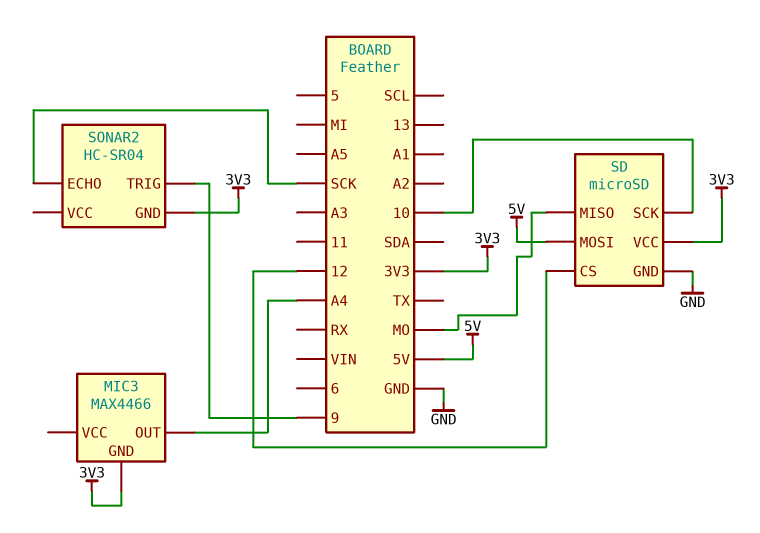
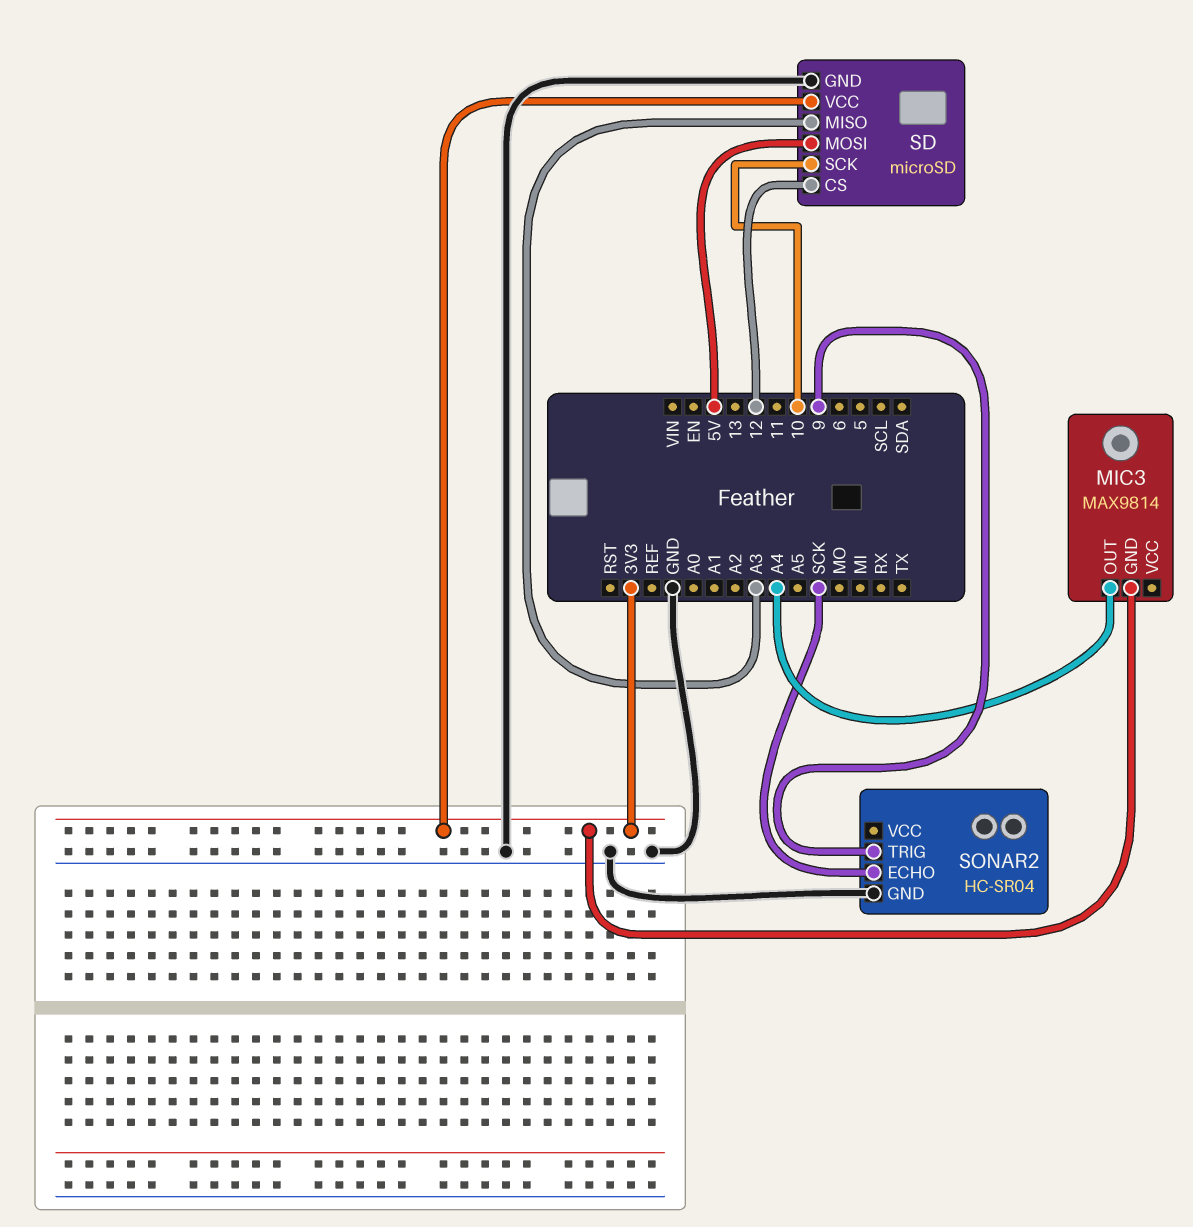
MIC3: MAX4466 -> MAX9814
SD pin MISO: MO -> A3
SONAR2 pin GND: 3V3 -> GND

